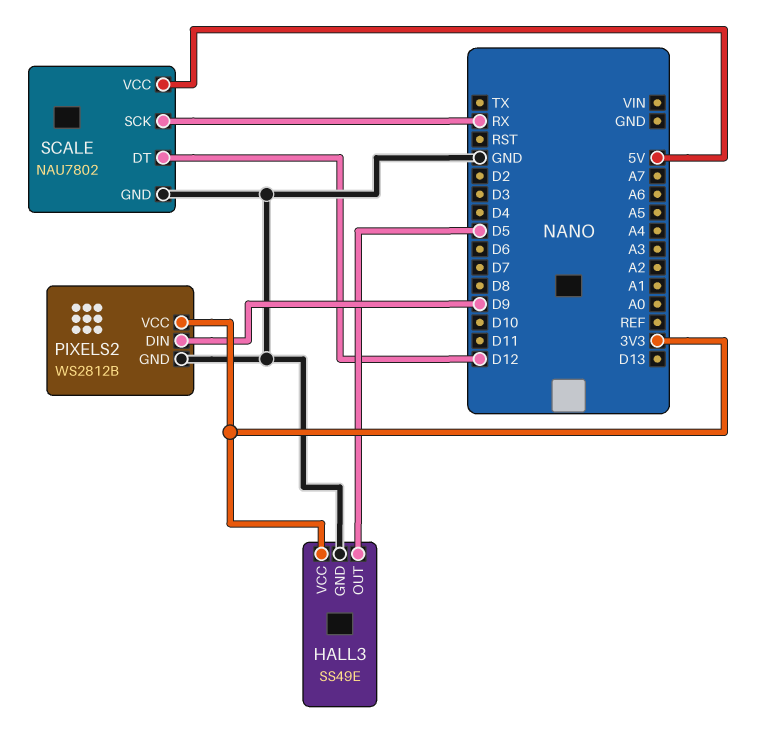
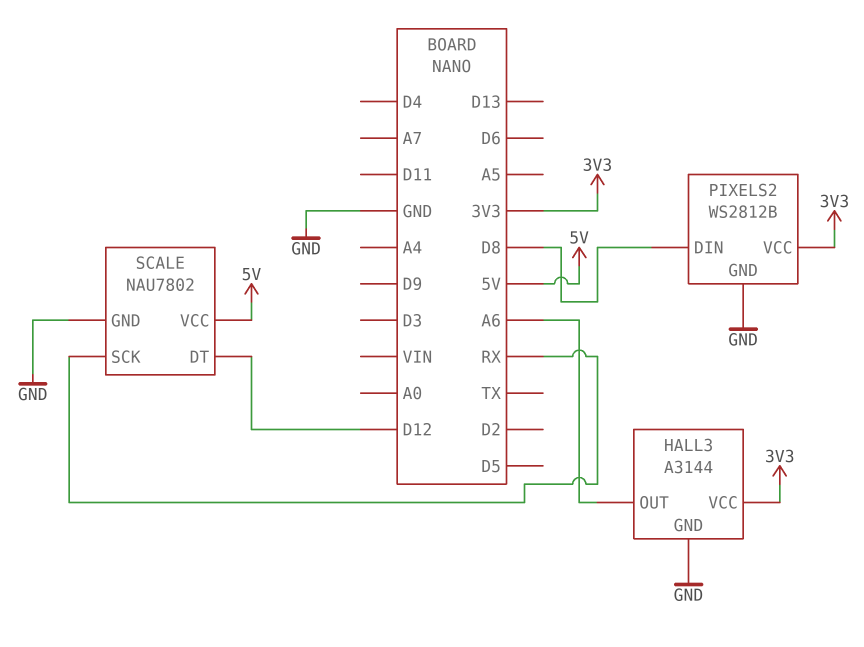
HALL3: SS49E -> A3144
HALL3 pin OUT: D5 -> A6
PIXELS2 pin DIN: D9 -> D8

